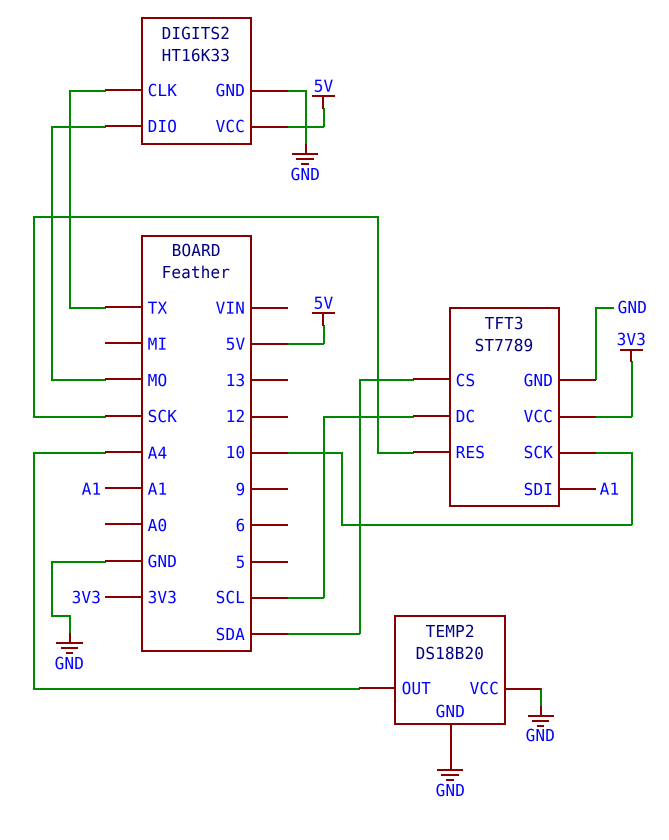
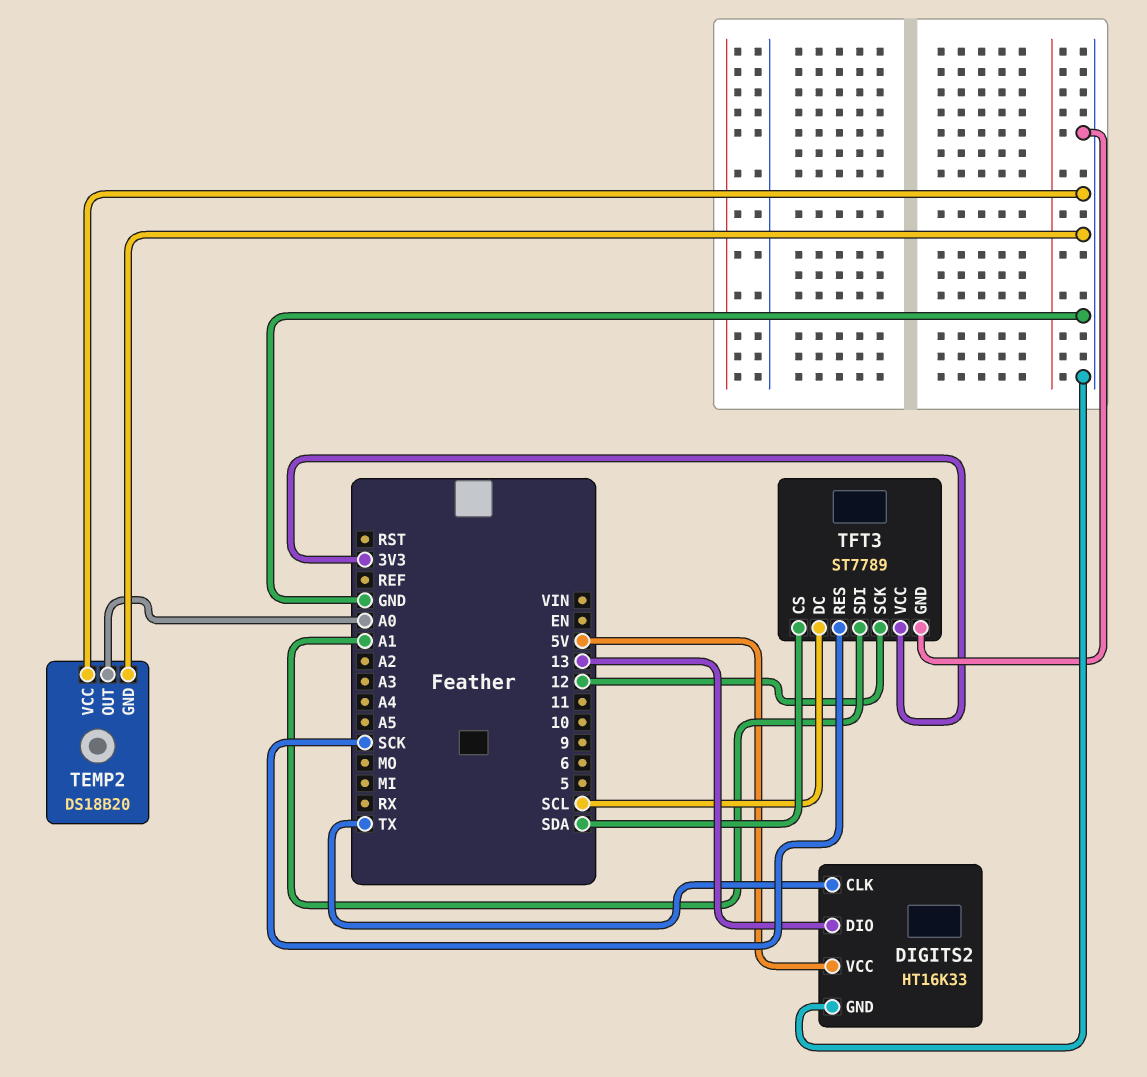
DIGITS2 pin DIO: MO -> 13
TEMP2 pin OUT: A4 -> A0
TFT3 pin SCK: 10 -> 12

